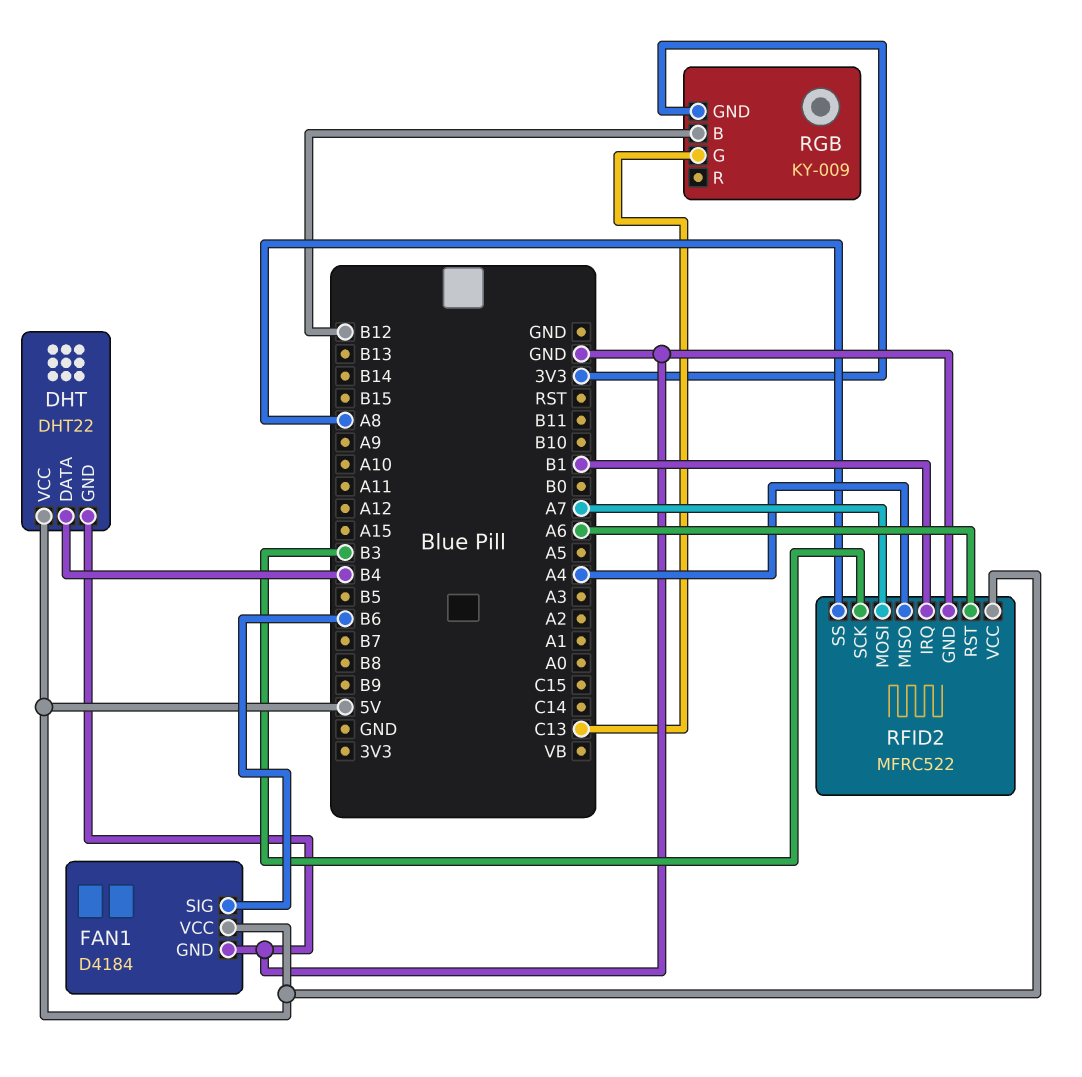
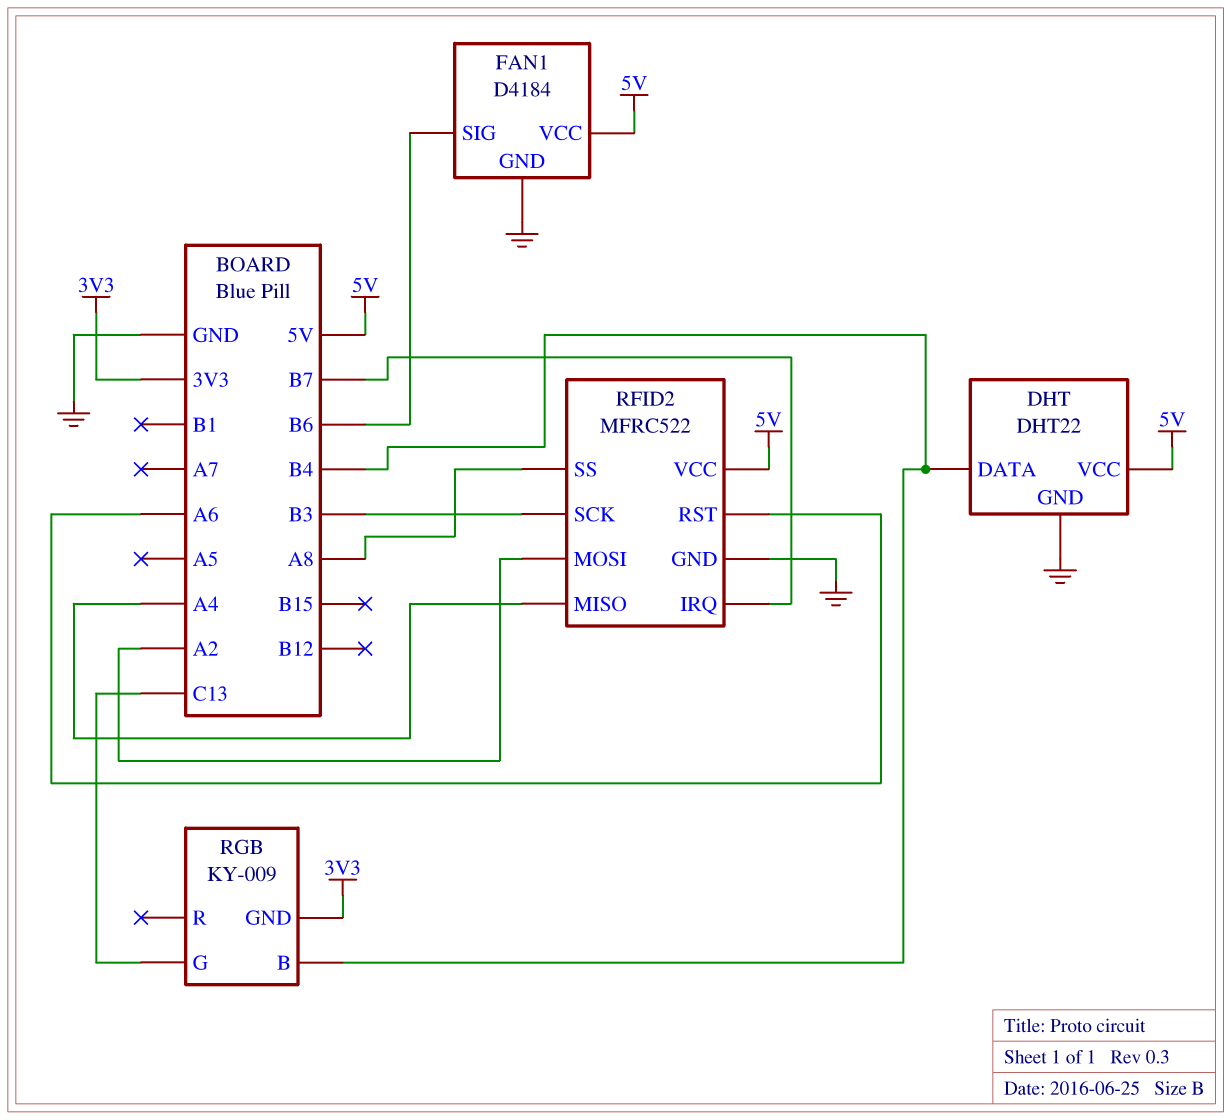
RFID2 pin IRQ: B1 -> B7
RFID2 pin MOSI: A7 -> A2
RGB pin B: B12 -> B4

